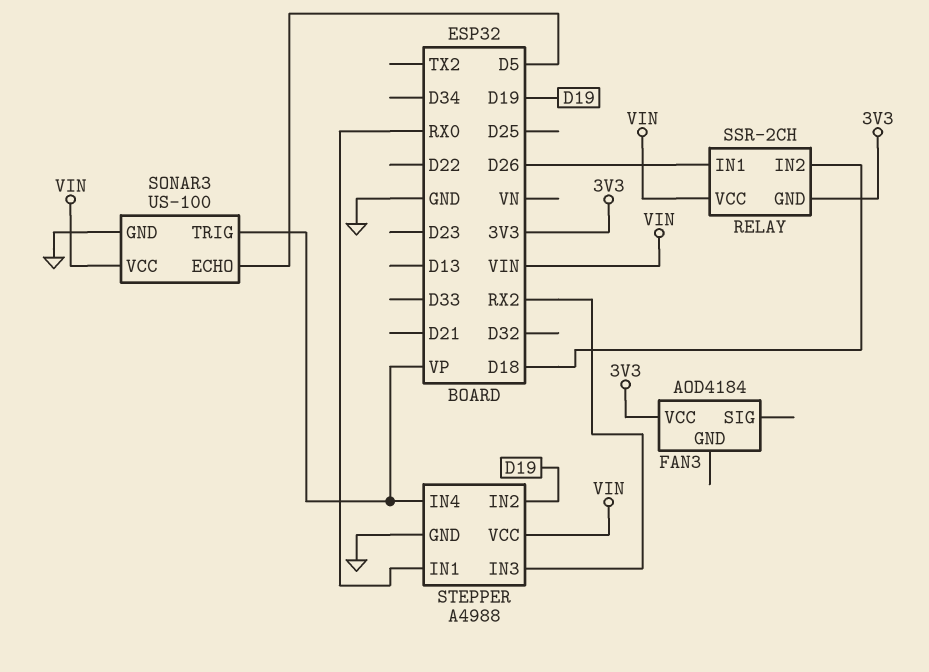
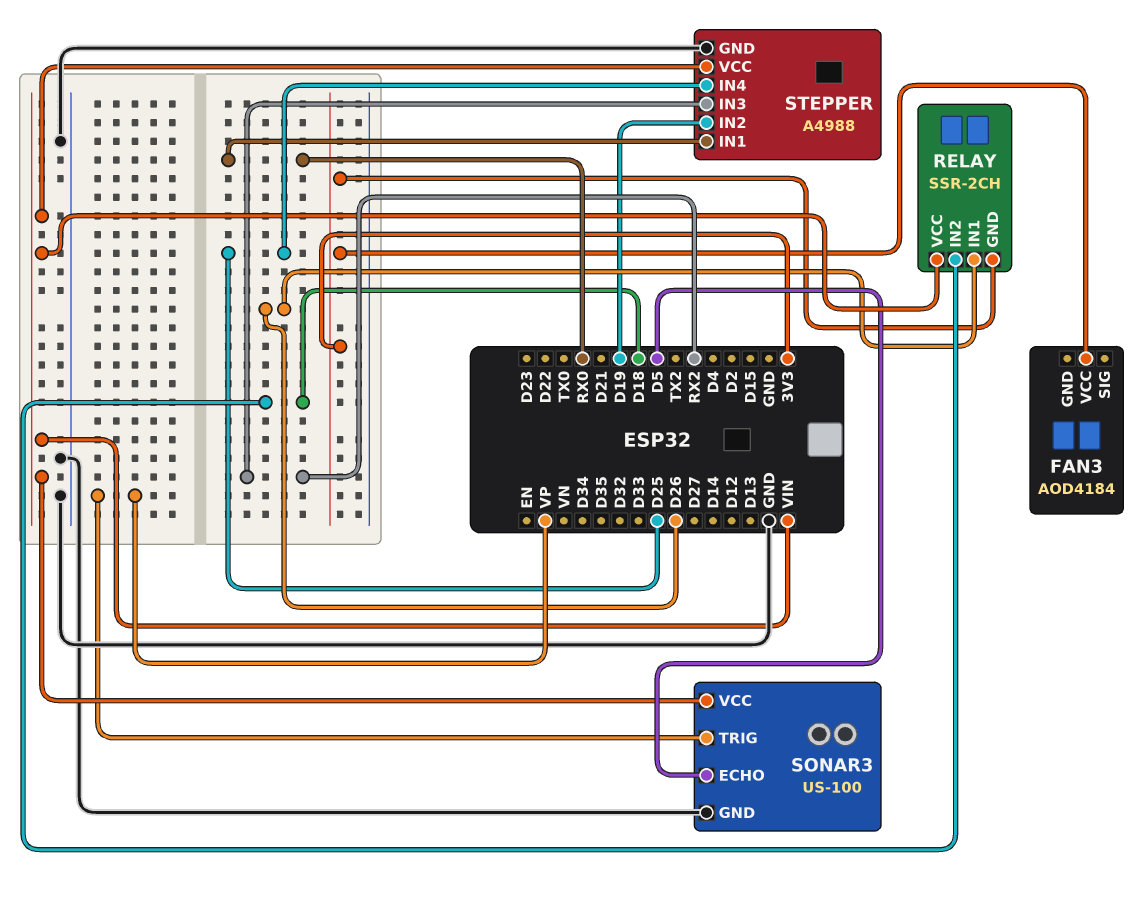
STEPPER pin IN4: VP -> D25

